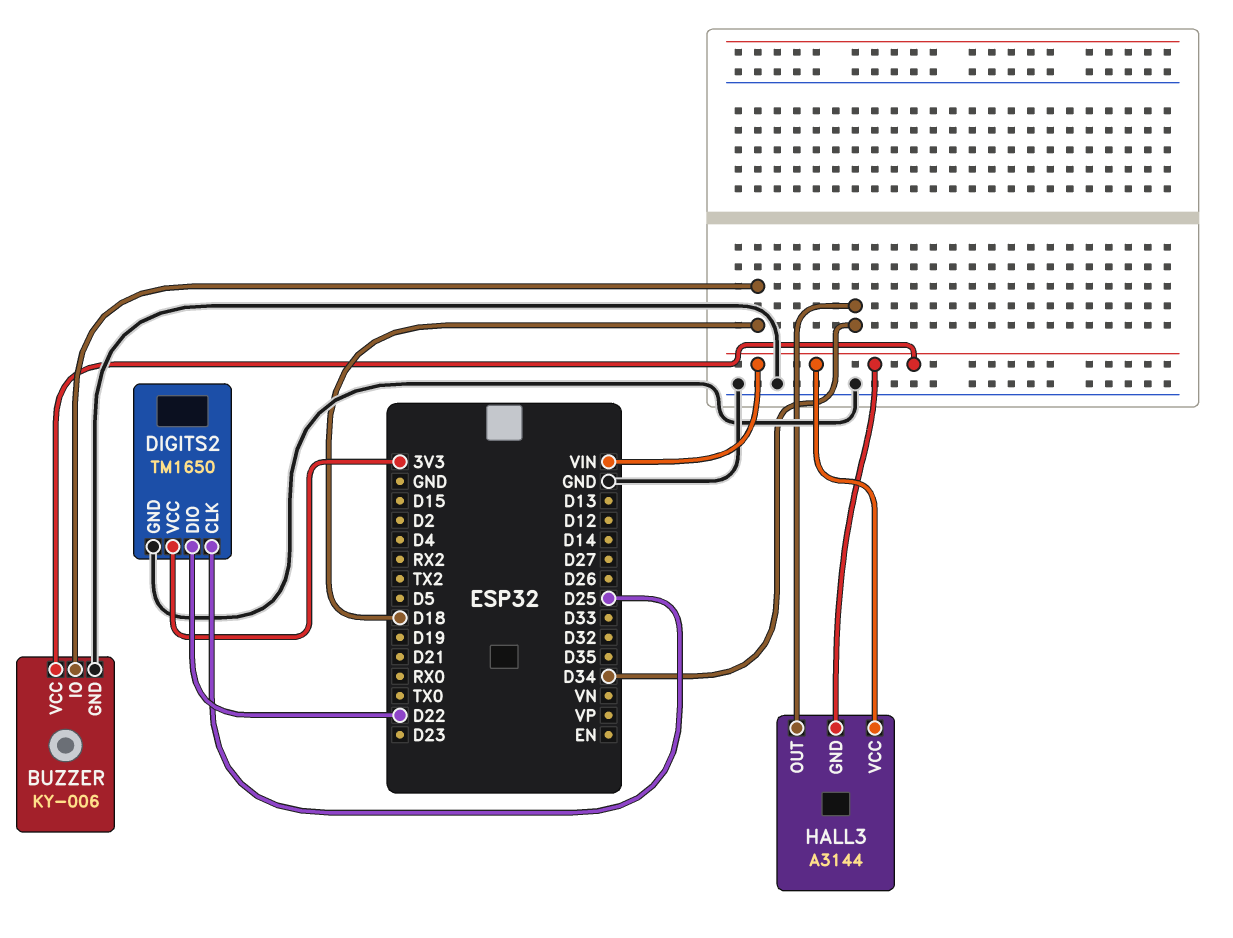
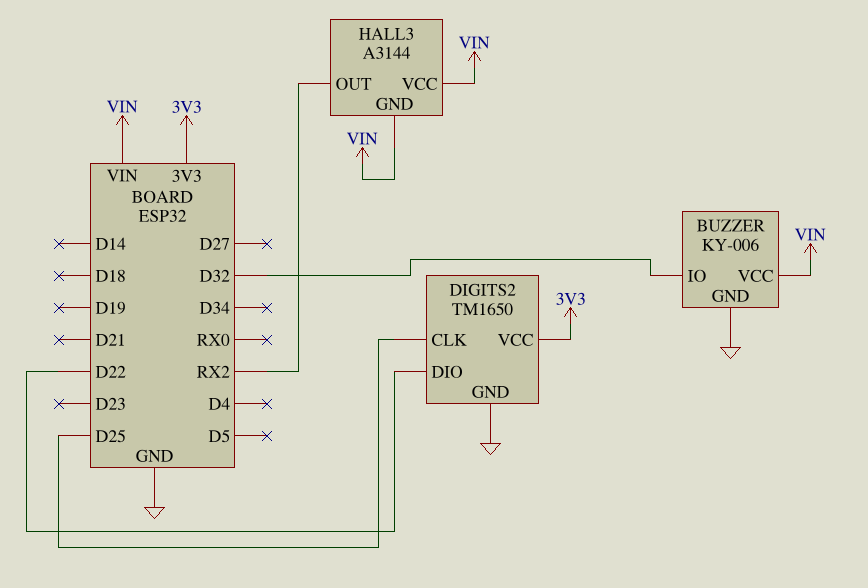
BUZZER pin IO: D18 -> D32
HALL3 pin OUT: D34 -> RX2

